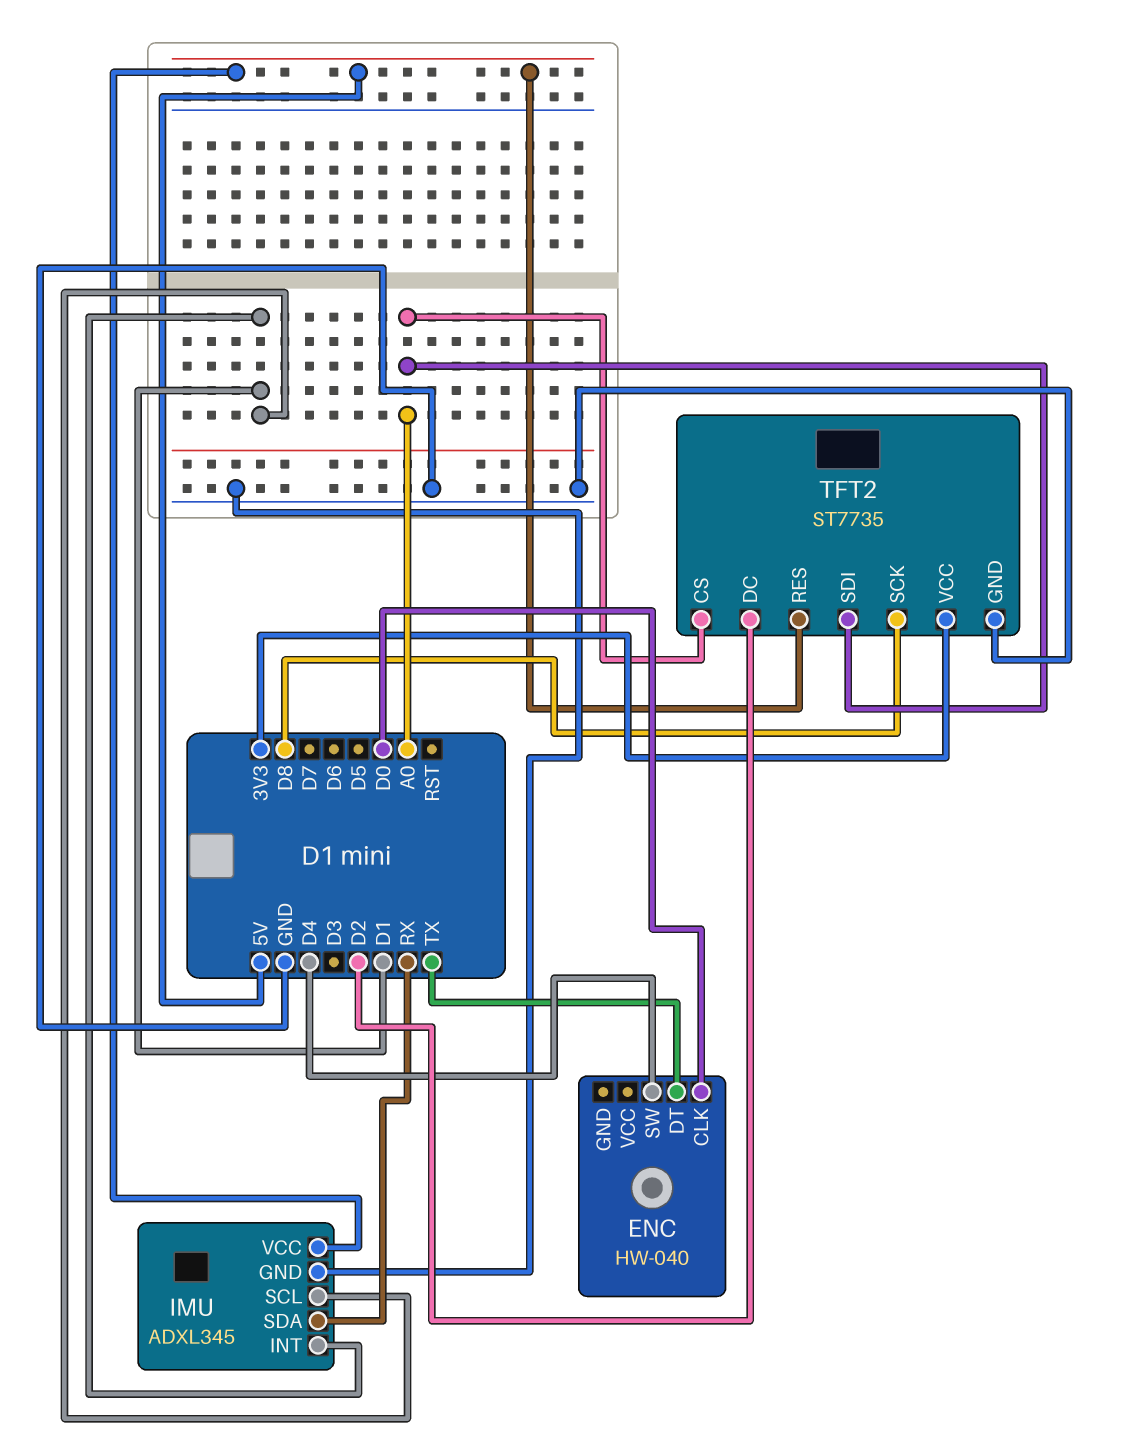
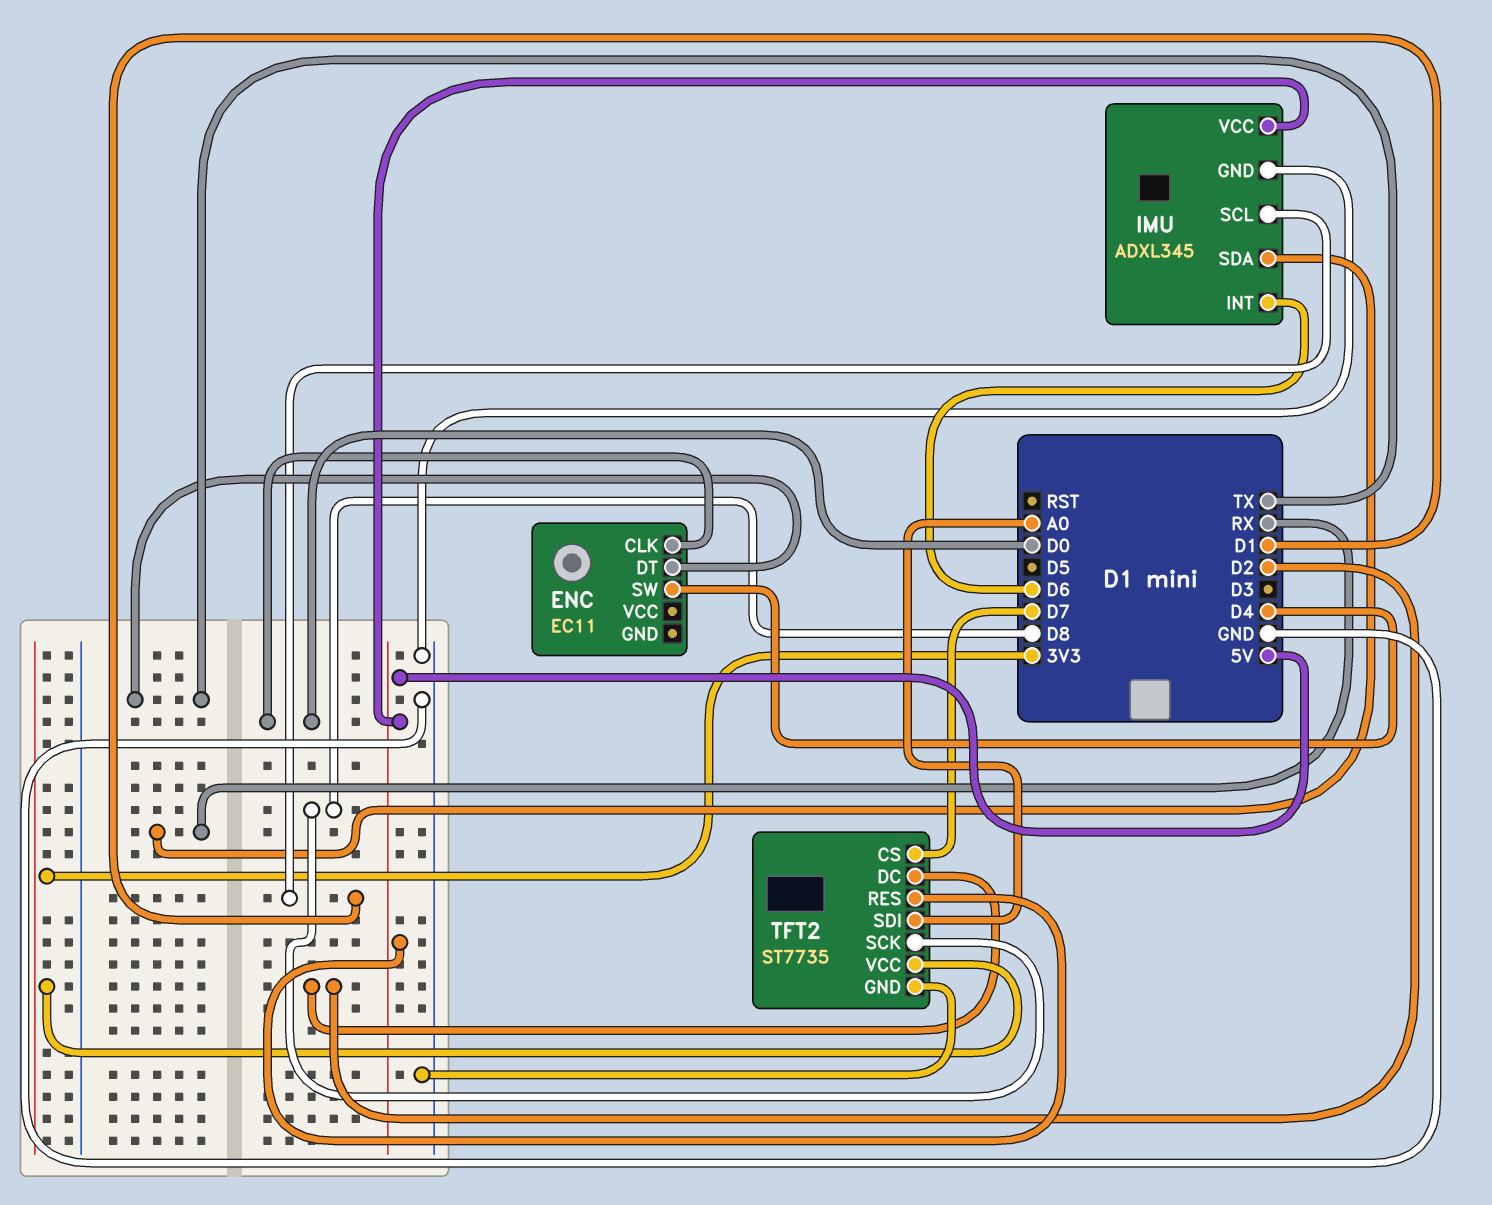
ENC: HW-040 -> EC11
IMU pin INT: D1 -> D6
TFT2 pin CS: A0 -> D7

